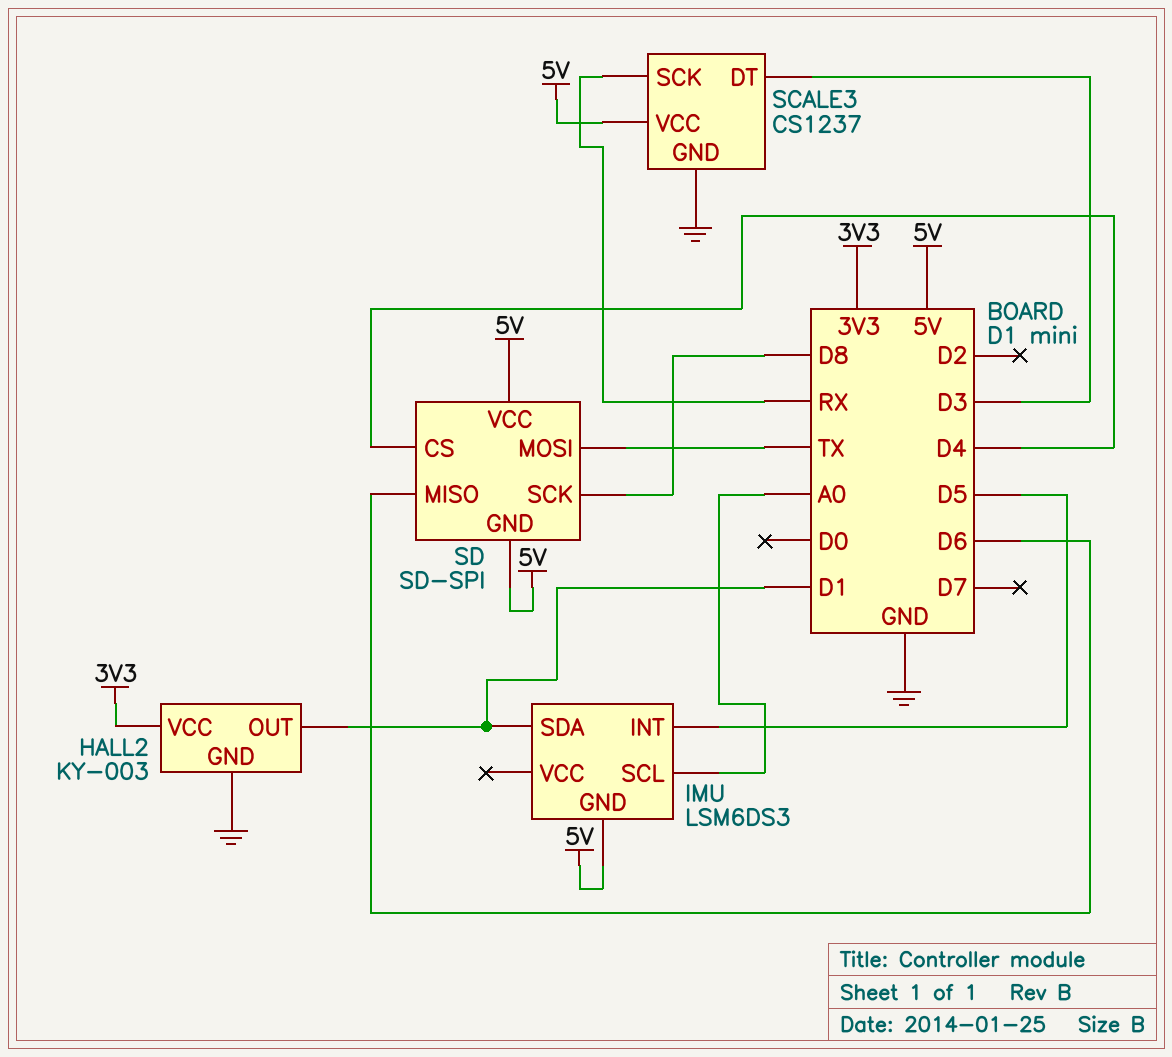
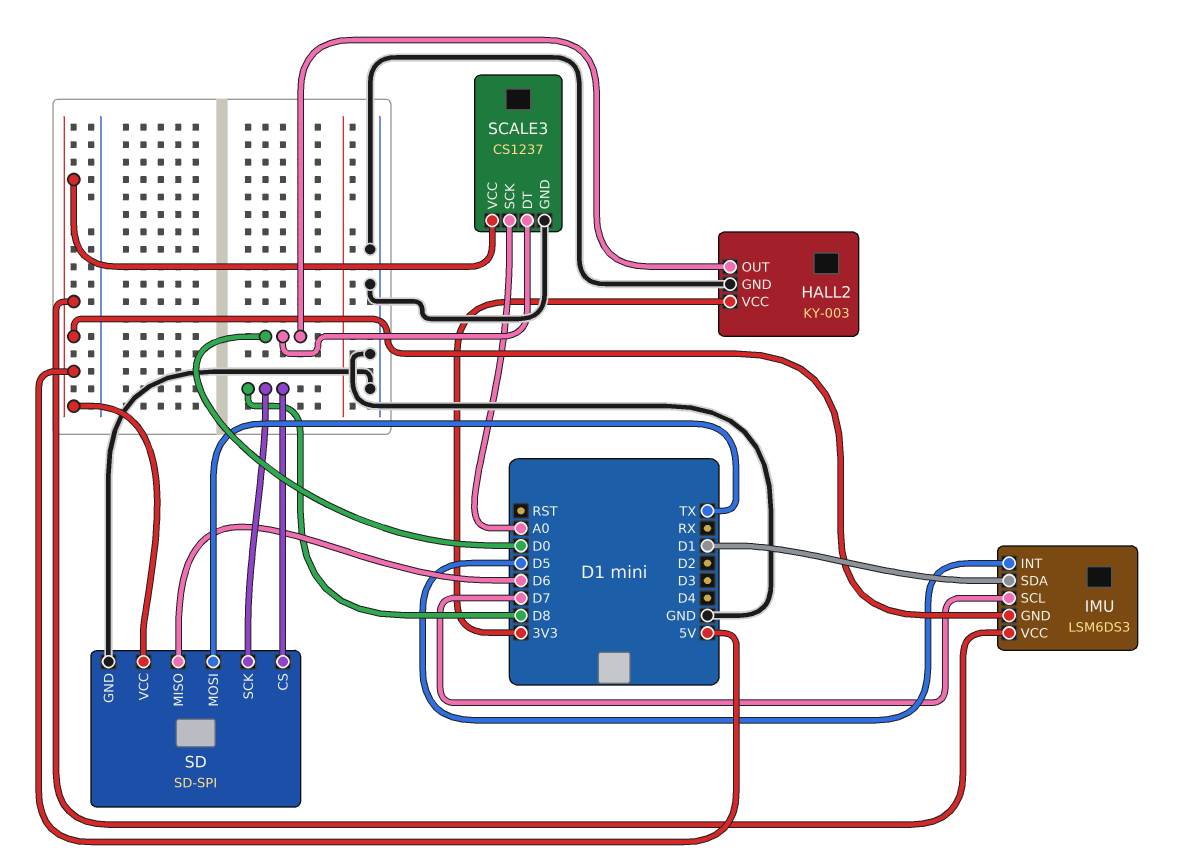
HALL2 pin OUT: D1 -> D0
IMU pin SCL: A0 -> D7
IMU pin VCC: none -> 5V
SCALE3 pin DT: D3 -> D0
SCALE3 pin SCK: RX -> A0
SD pin CS: D4 -> D8
SD pin GND: 5V -> GND

